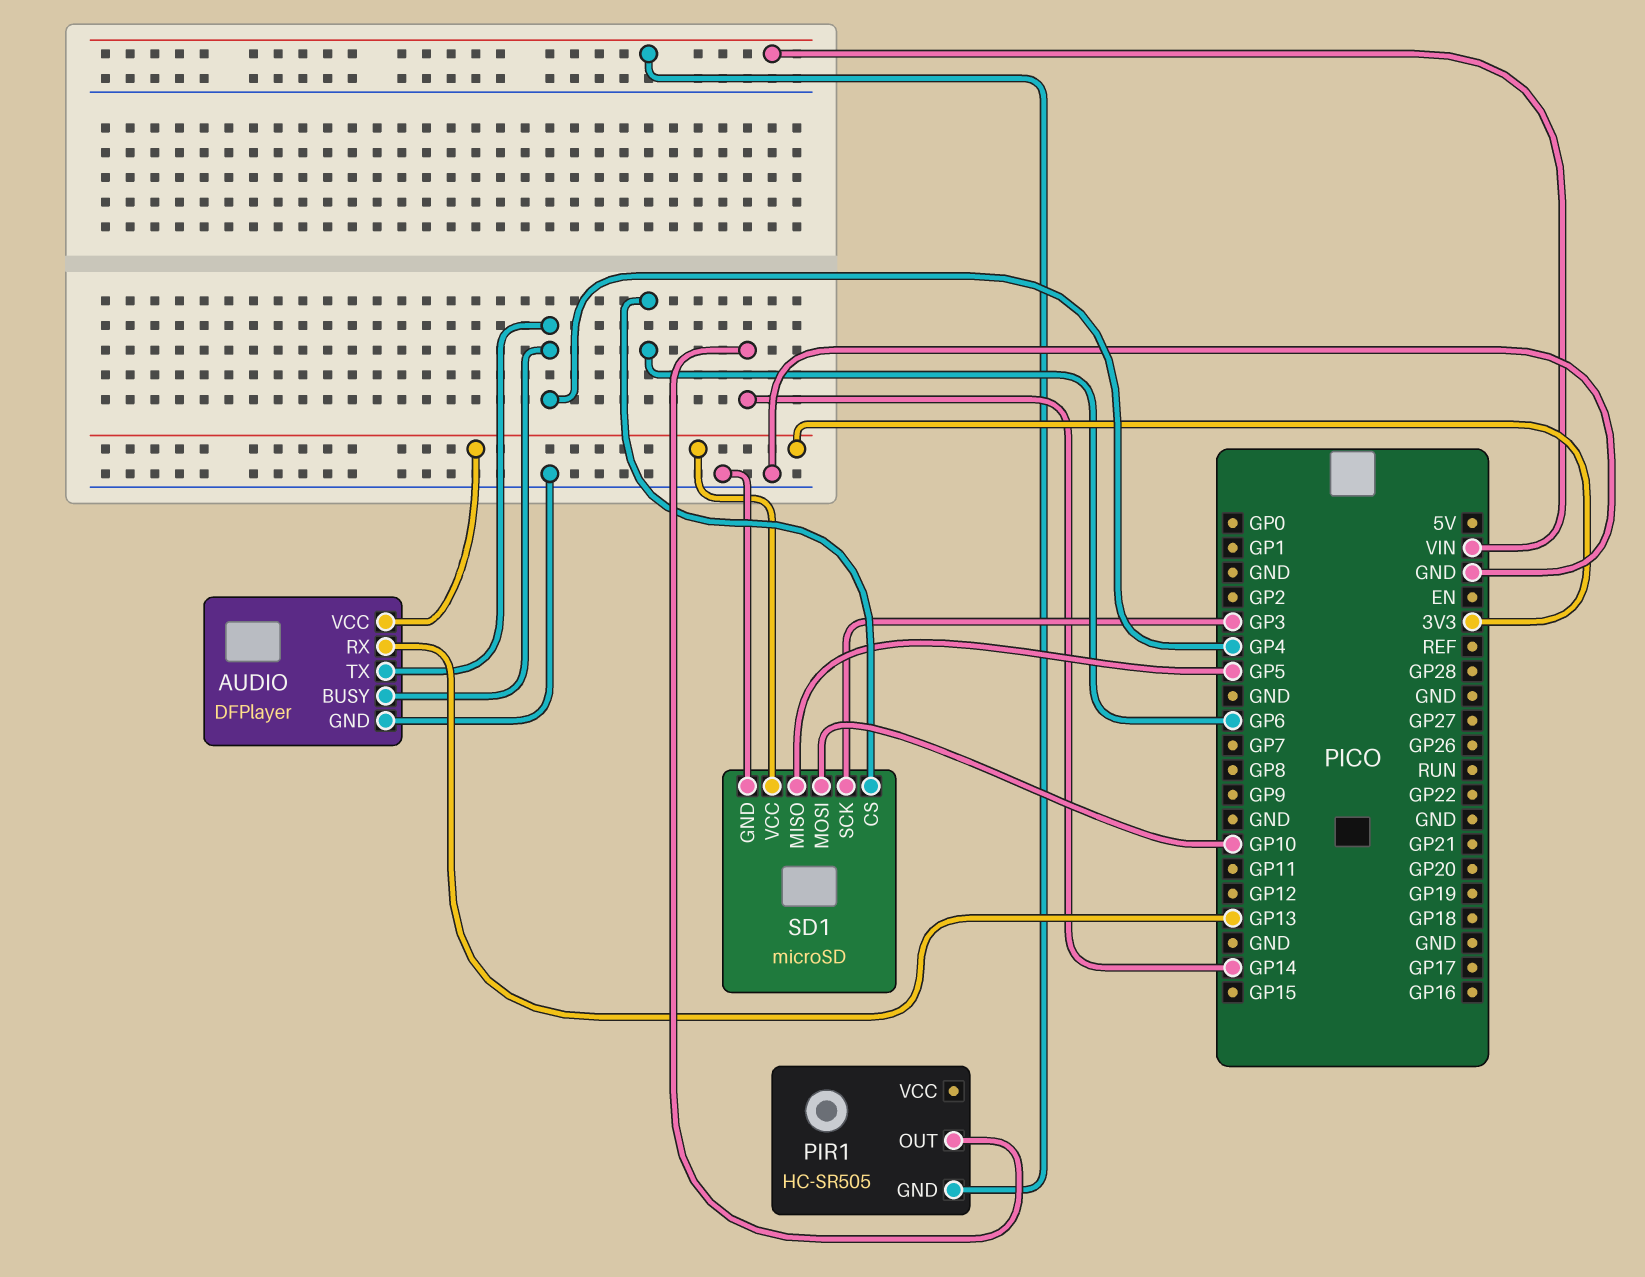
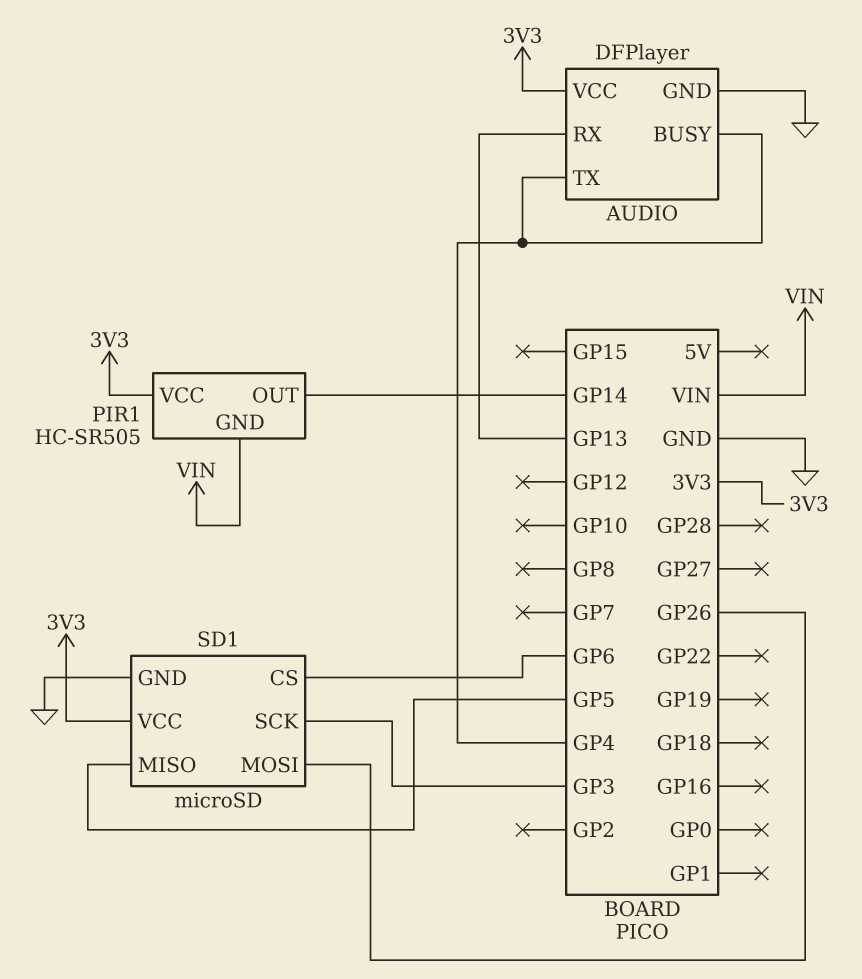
PIR1 pin VCC: none -> 3V3
SD1 pin MOSI: GP10 -> GP26

